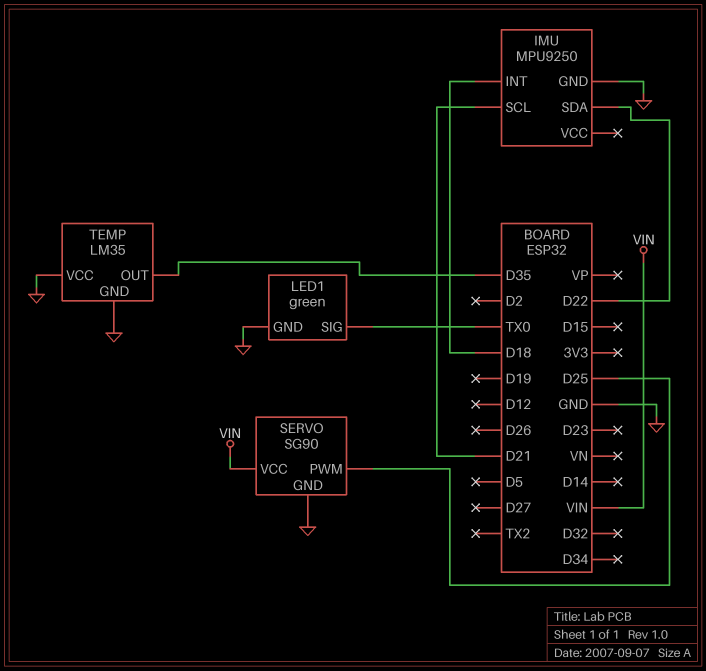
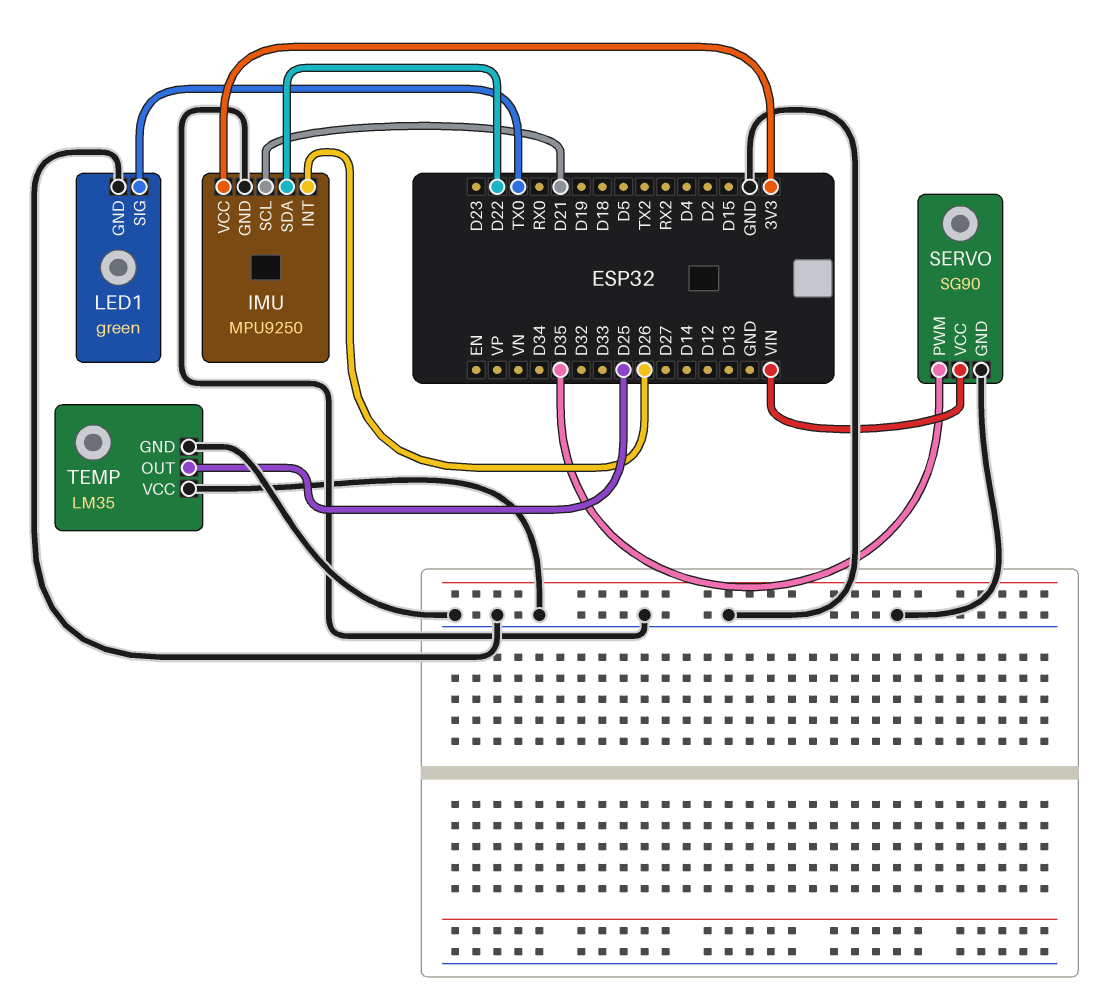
IMU pin INT: D18 -> D26
IMU pin VCC: none -> 3V3
SERVO pin PWM: D25 -> D35
TEMP pin OUT: D35 -> D25

